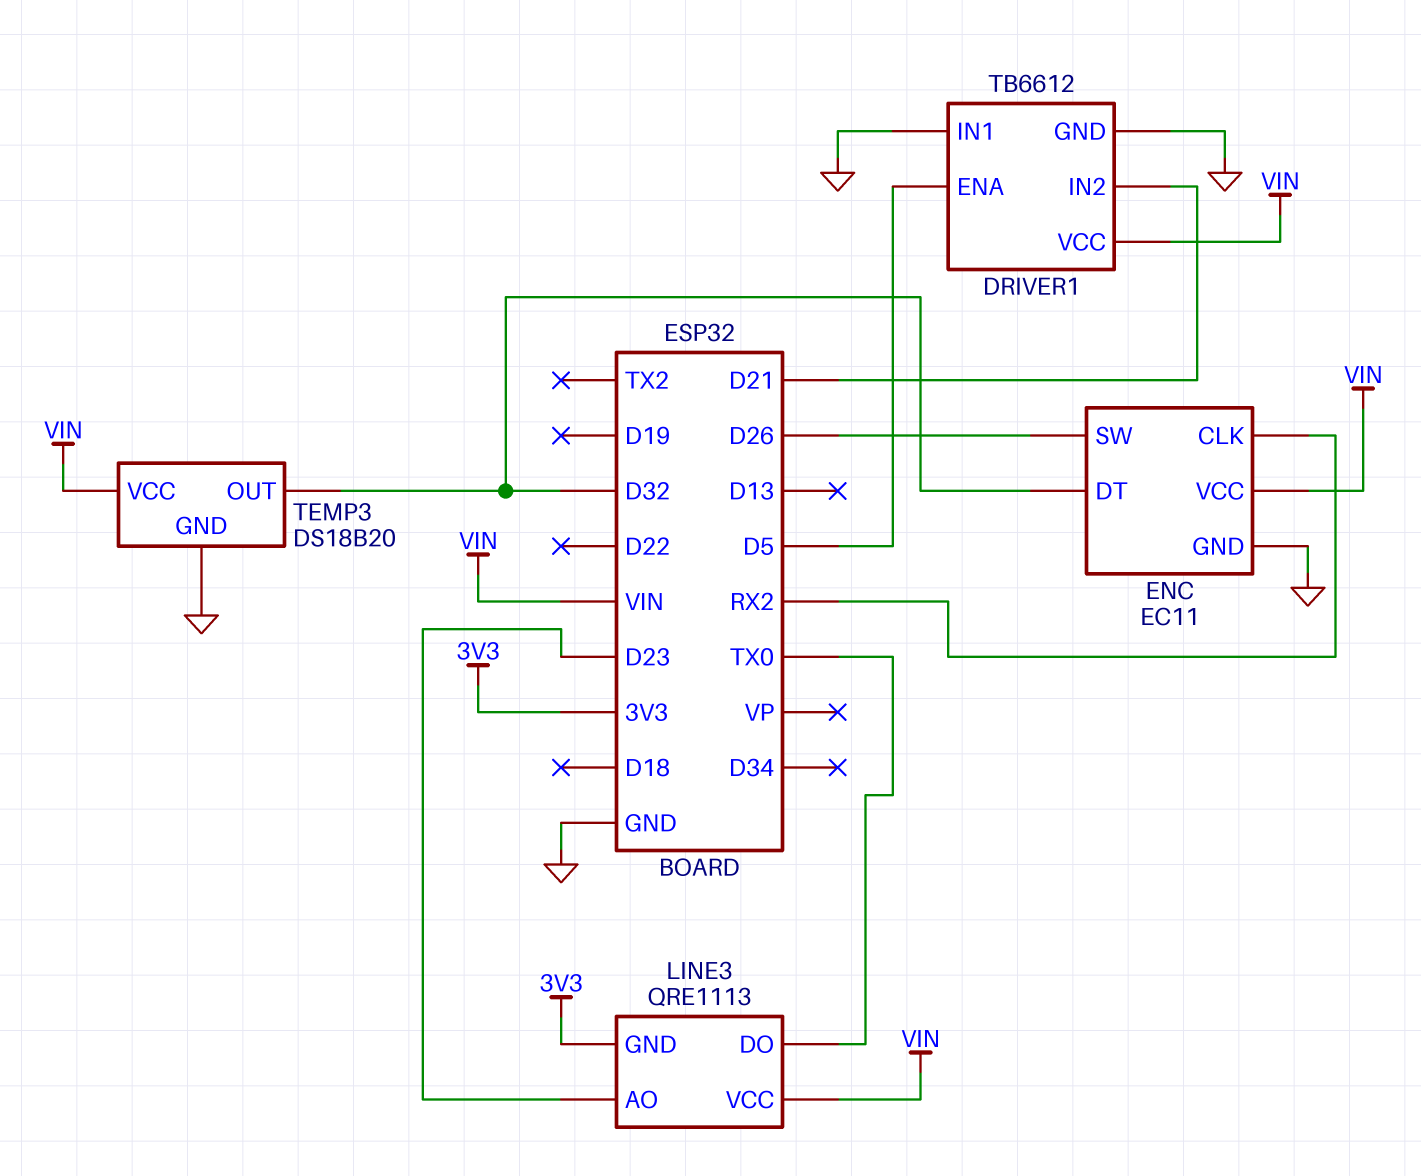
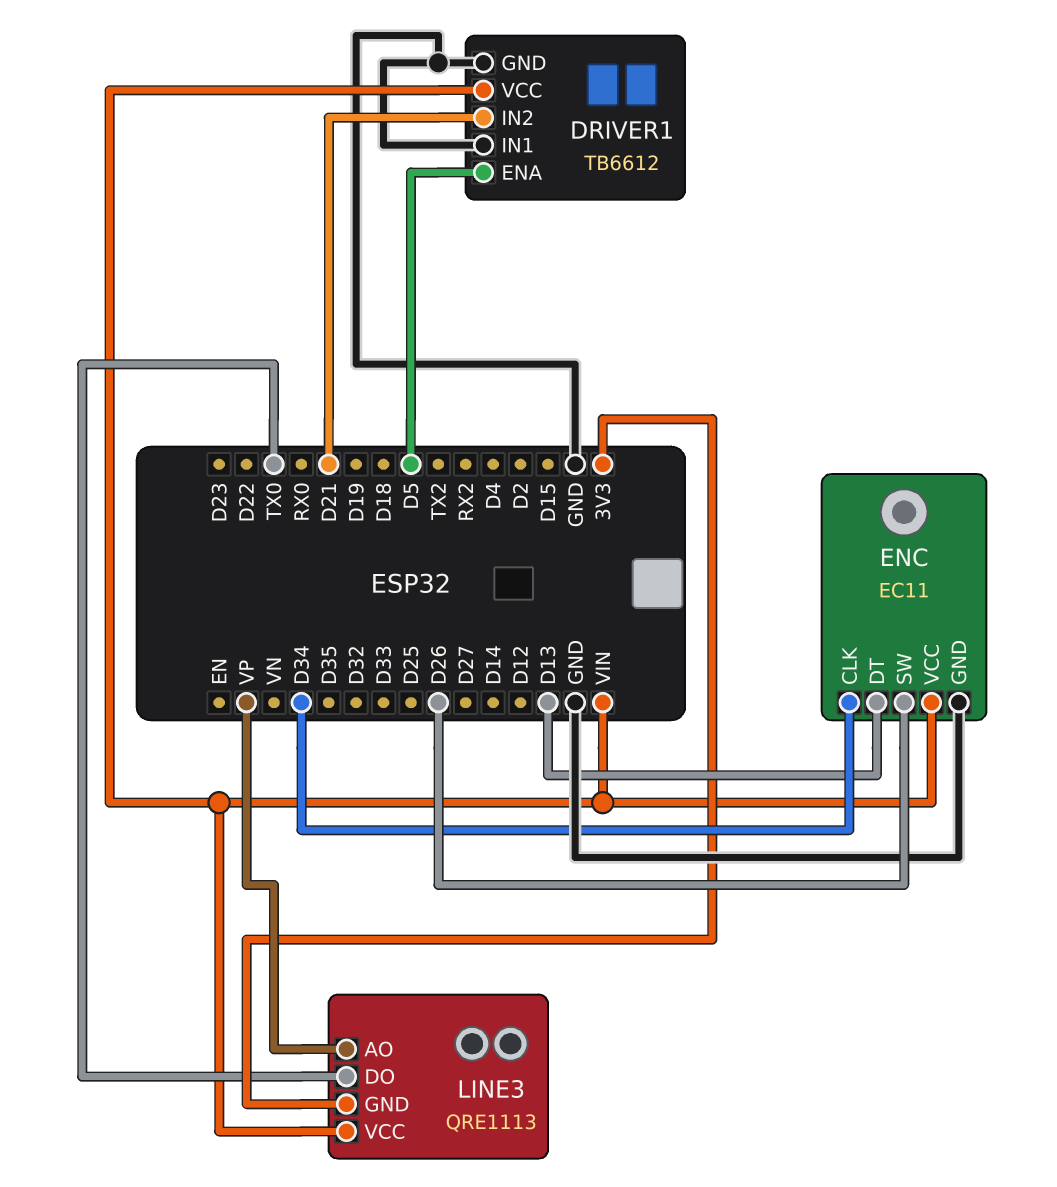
ENC pin CLK: RX2 -> D34
ENC pin DT: D32 -> D13
LINE3 pin AO: D23 -> VP
TEMP3: DS18B20 -> none
TEMP3 pin GND: GND -> none
TEMP3 pin OUT: D32 -> none
TEMP3 pin VCC: VIN -> none

